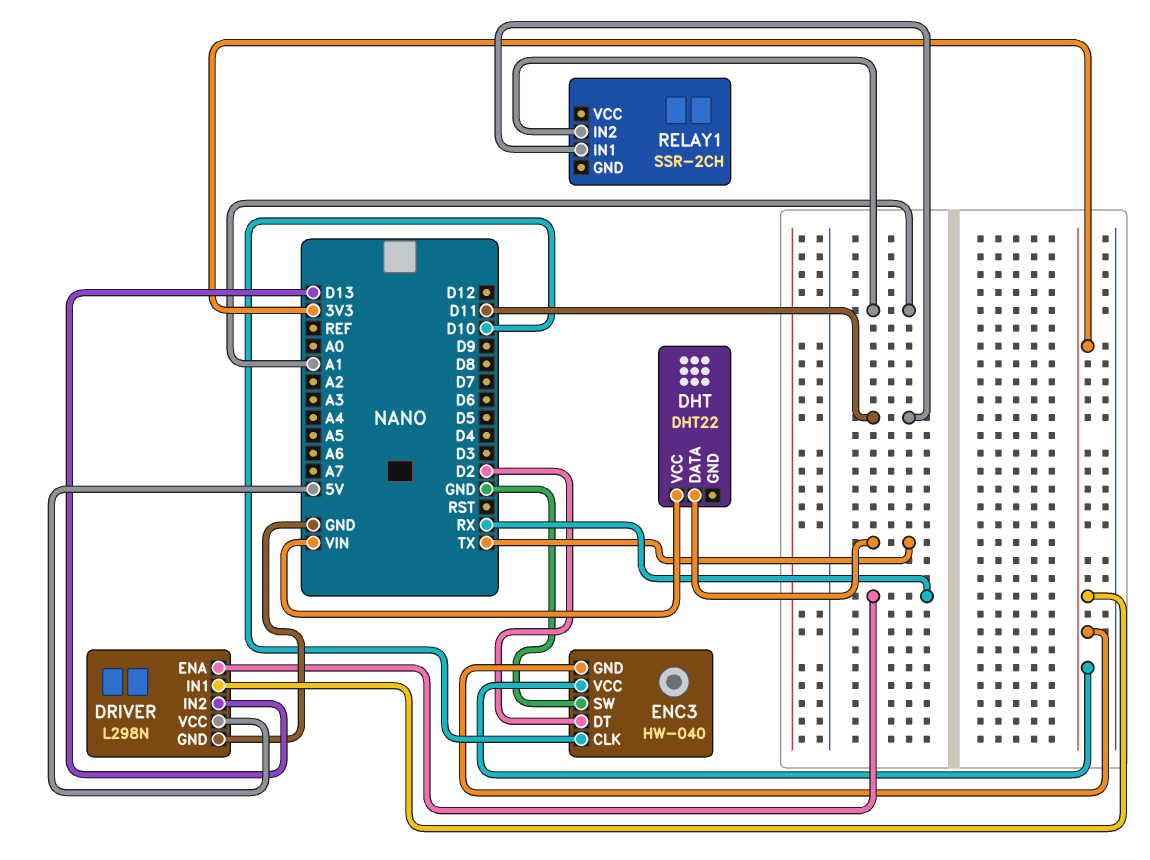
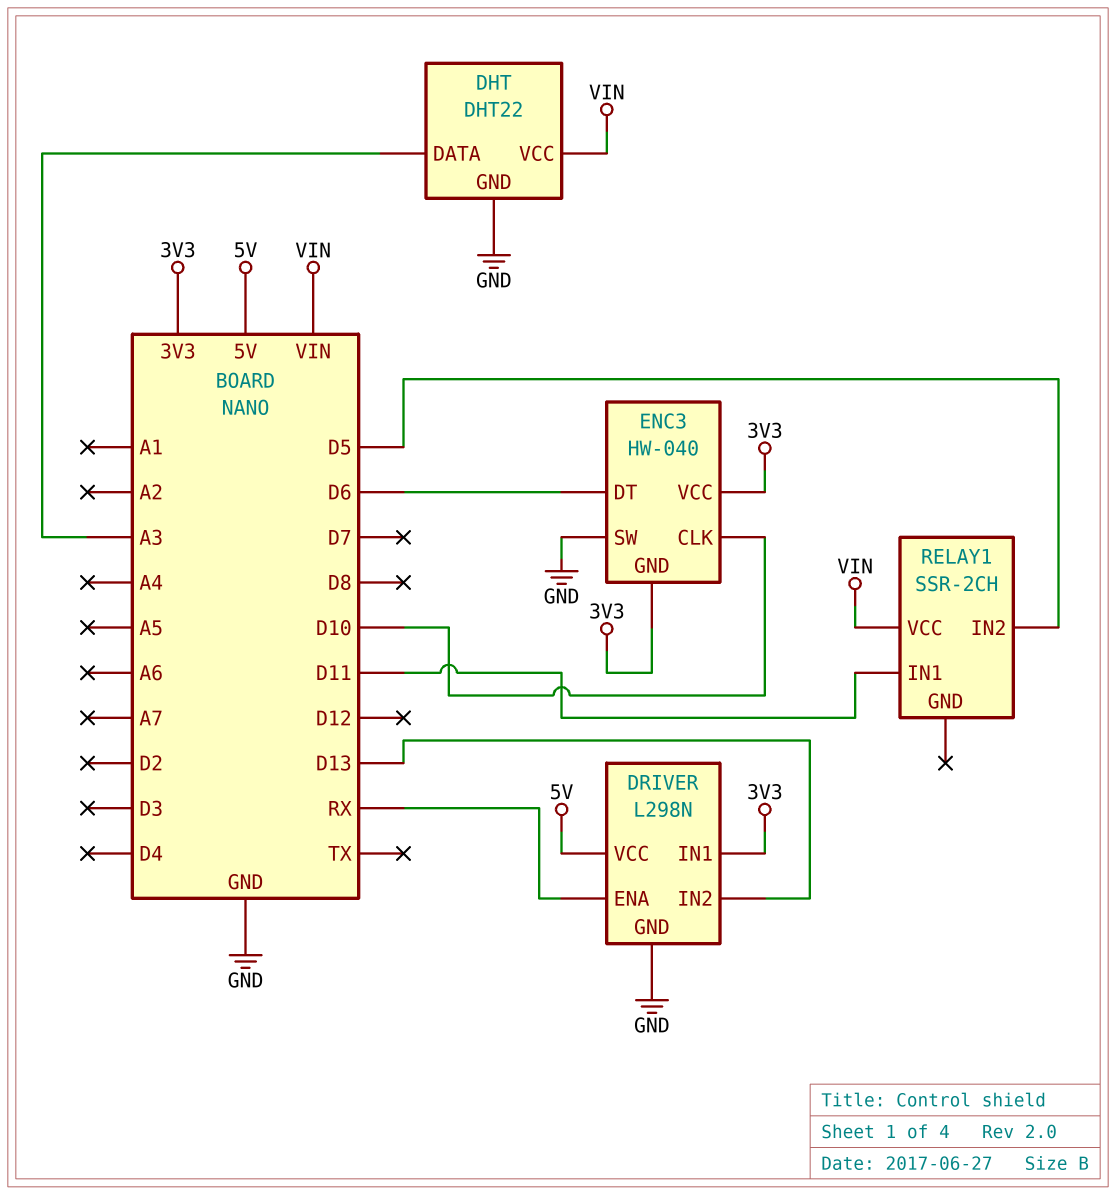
DHT pin DATA: TX -> A3
DHT pin GND: none -> GND
ENC3 pin DT: D2 -> D6
RELAY1 pin IN2: A1 -> D5
RELAY1 pin VCC: none -> VIN

